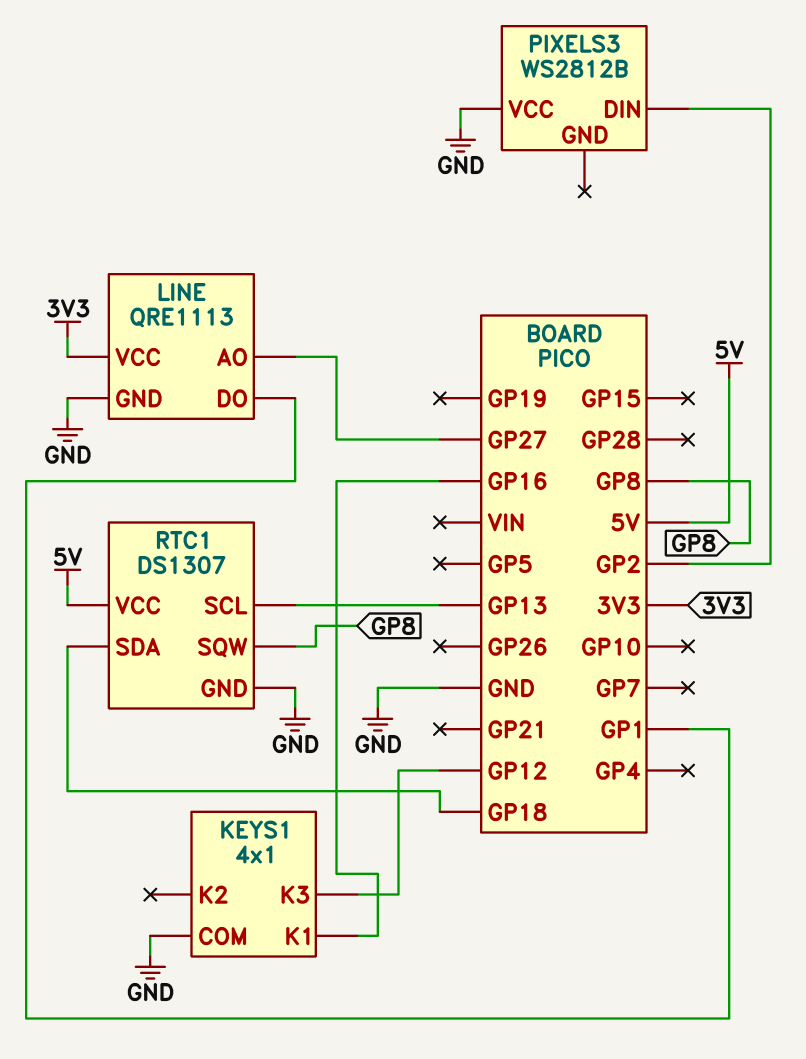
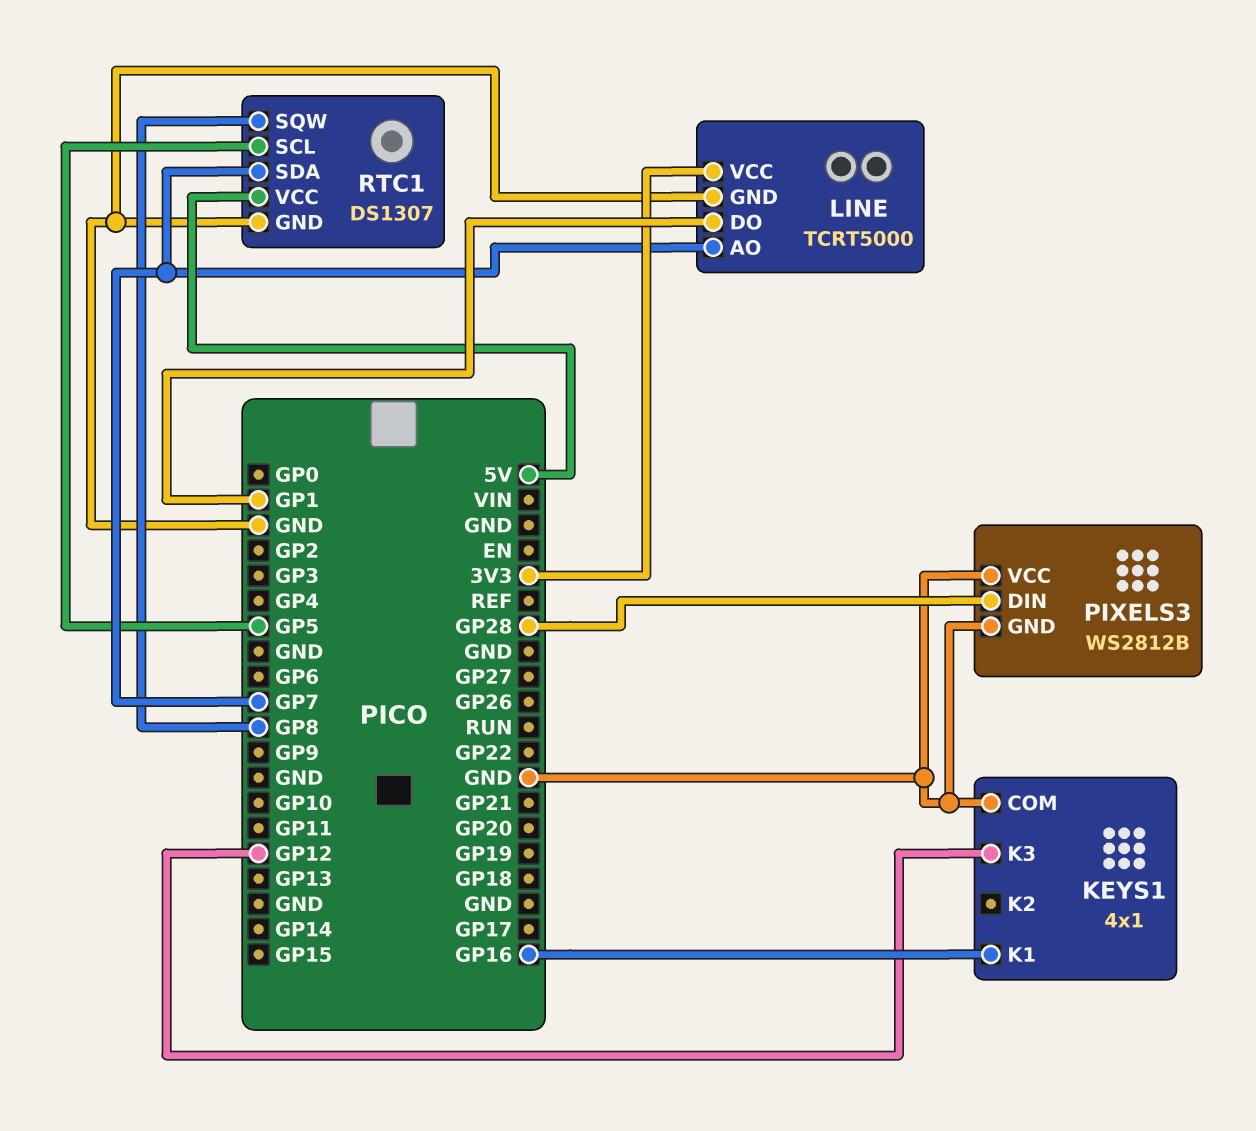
LINE: QRE1113 -> TCRT5000
LINE pin AO: GP27 -> GP7
PIXELS3 pin DIN: GP2 -> GP28
PIXELS3 pin GND: none -> GND
RTC1 pin SCL: GP13 -> GP5
RTC1 pin SDA: GP18 -> GP7

